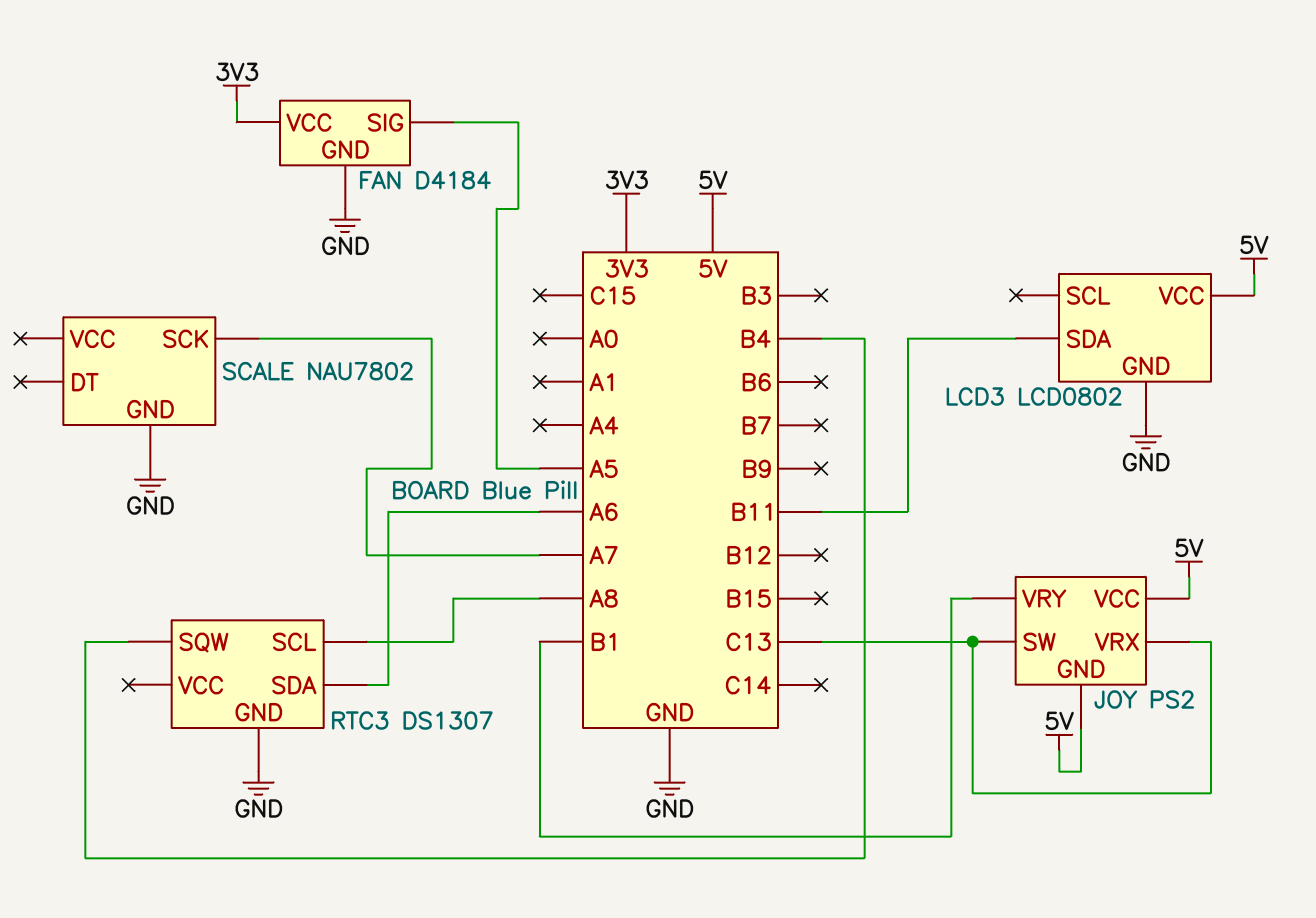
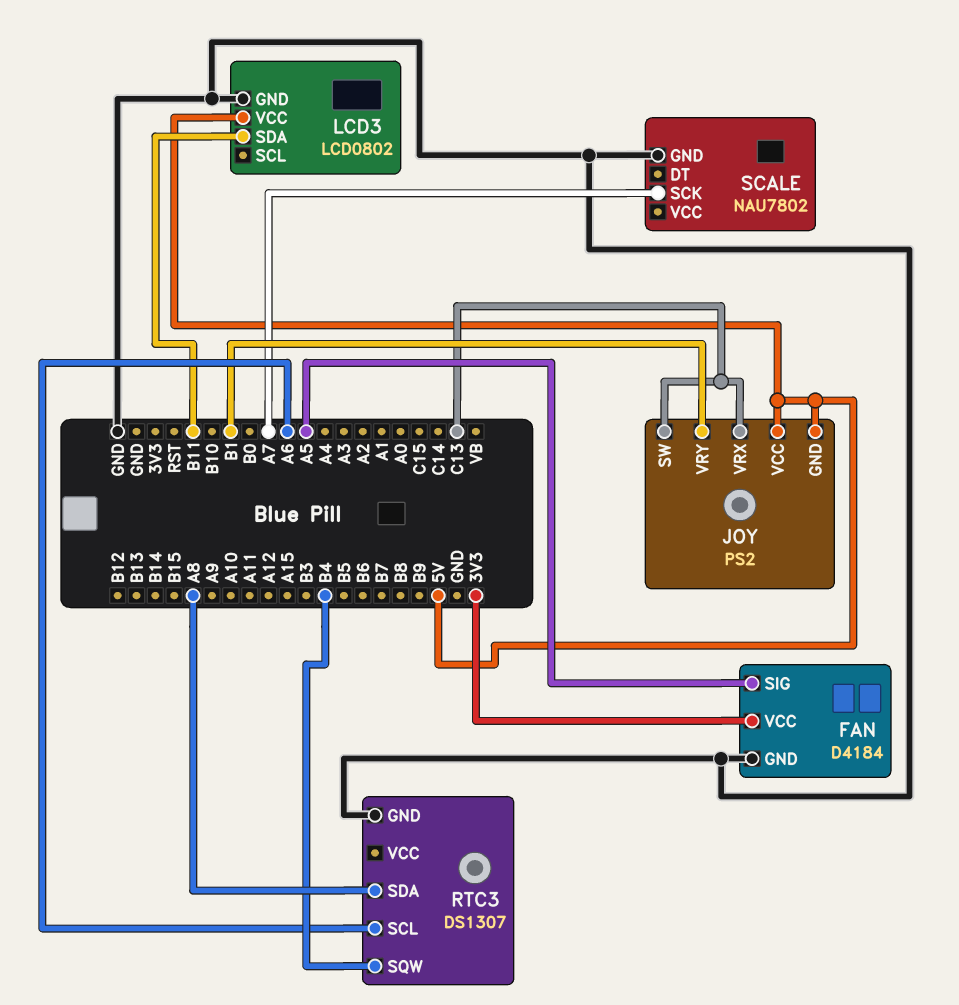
RTC3 pin SCL: A8 -> A6
RTC3 pin SDA: A6 -> A8

